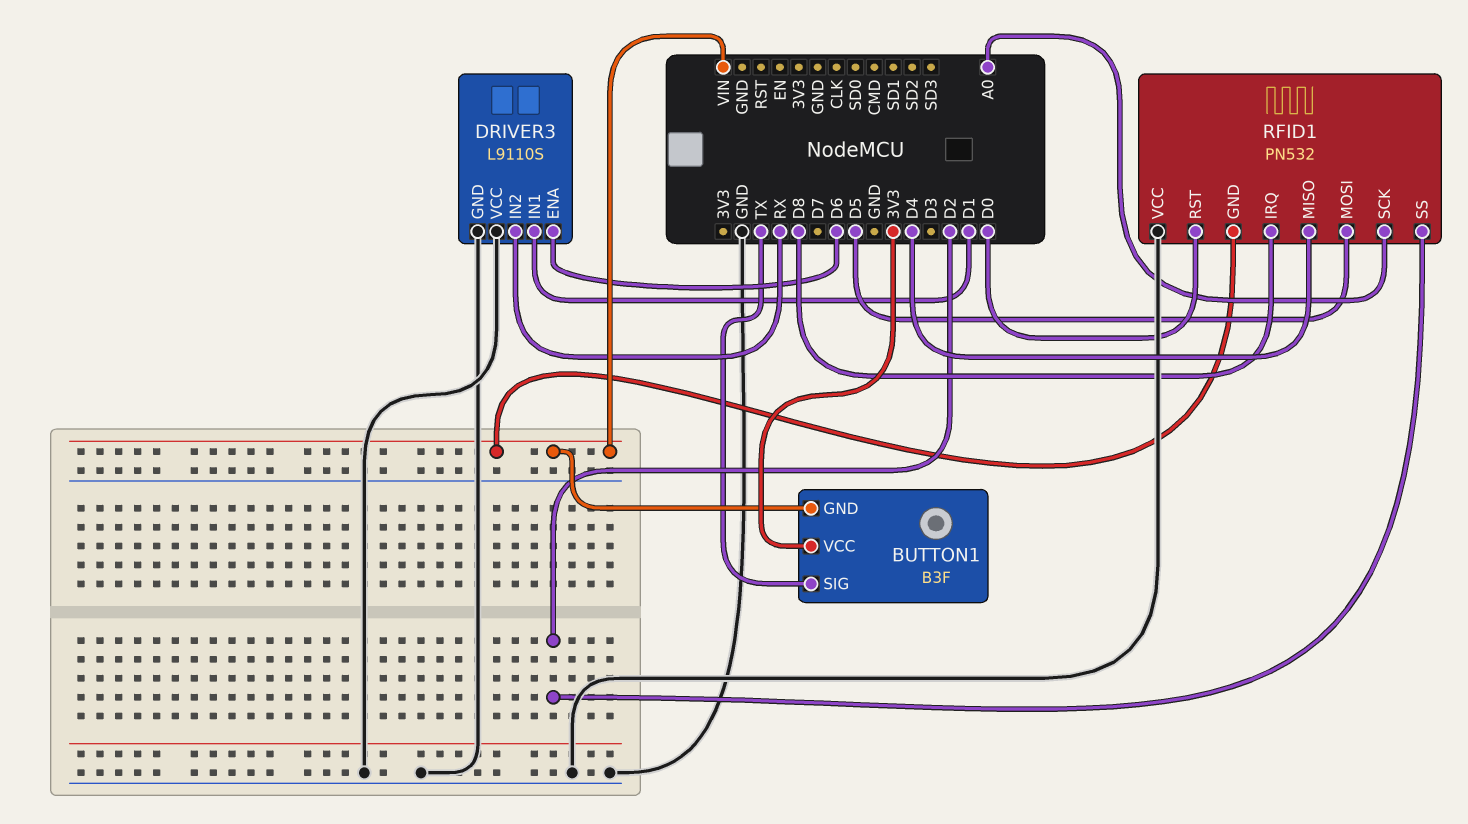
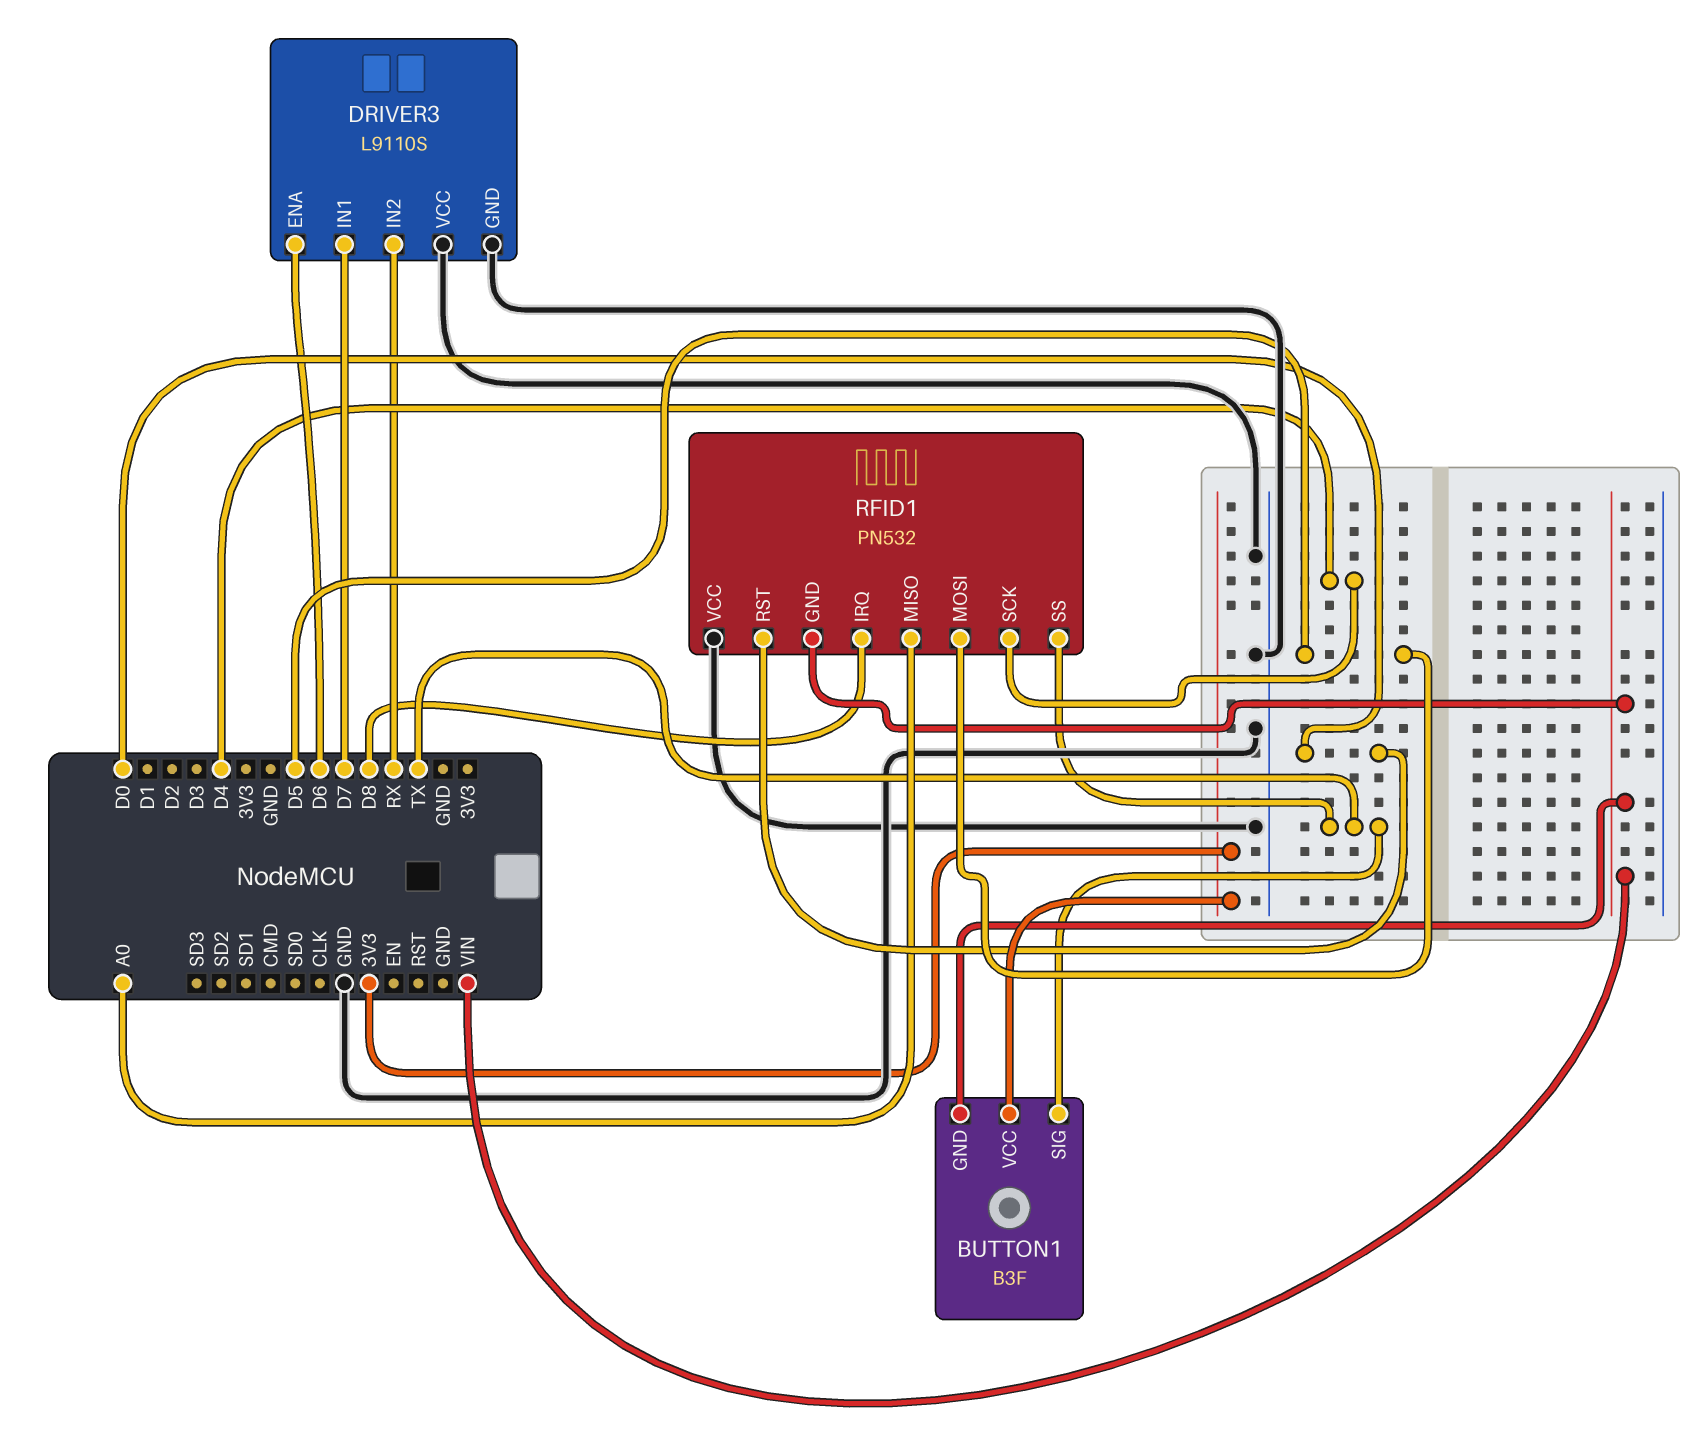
DRIVER3 pin IN1: D1 -> D7
RFID1 pin MISO: D4 -> A0
RFID1 pin SCK: A0 -> D4
RFID1 pin SS: D2 -> TX

